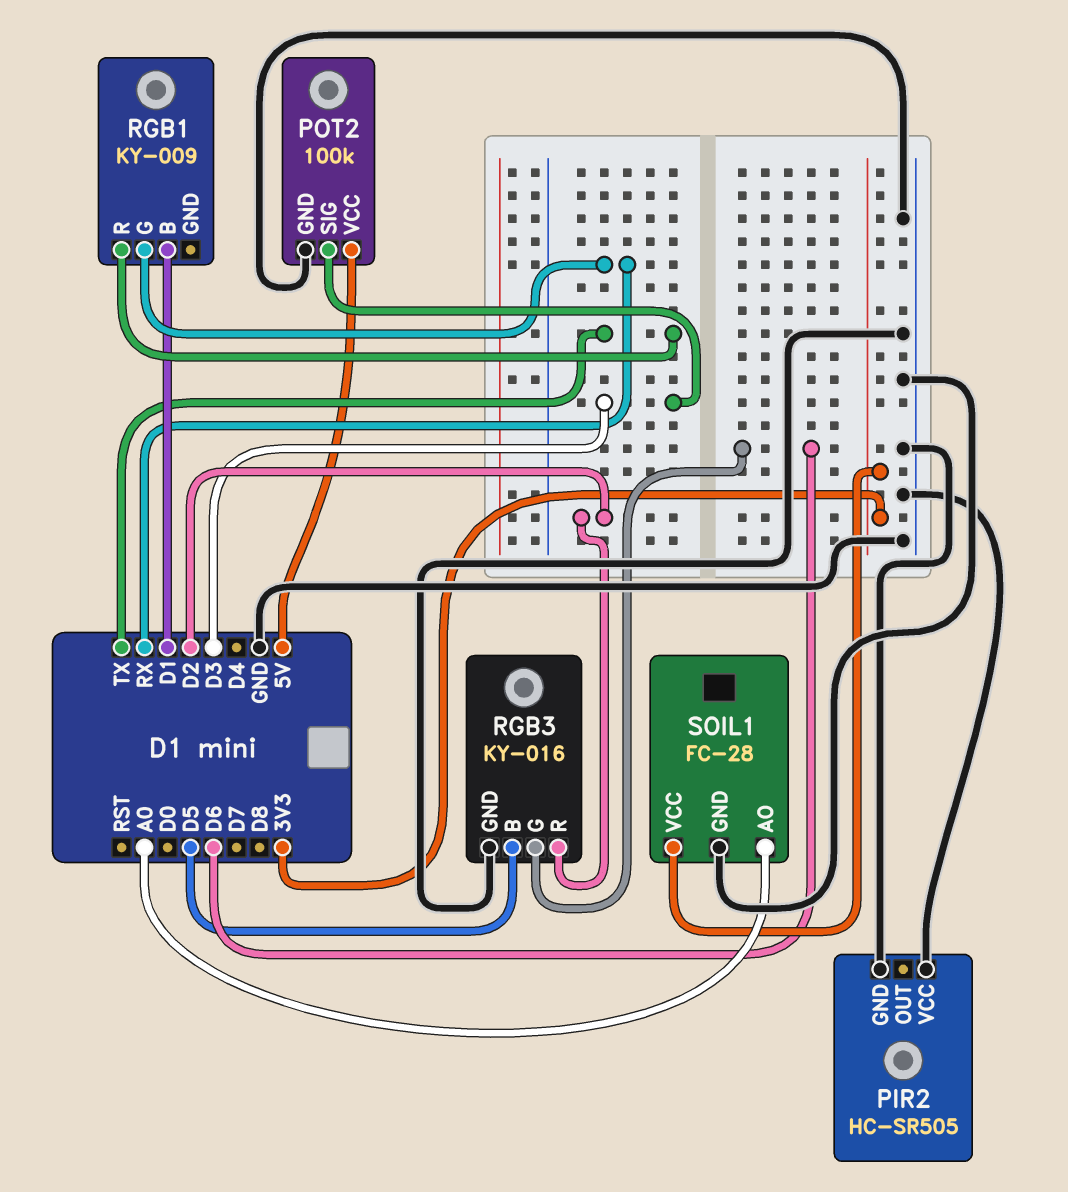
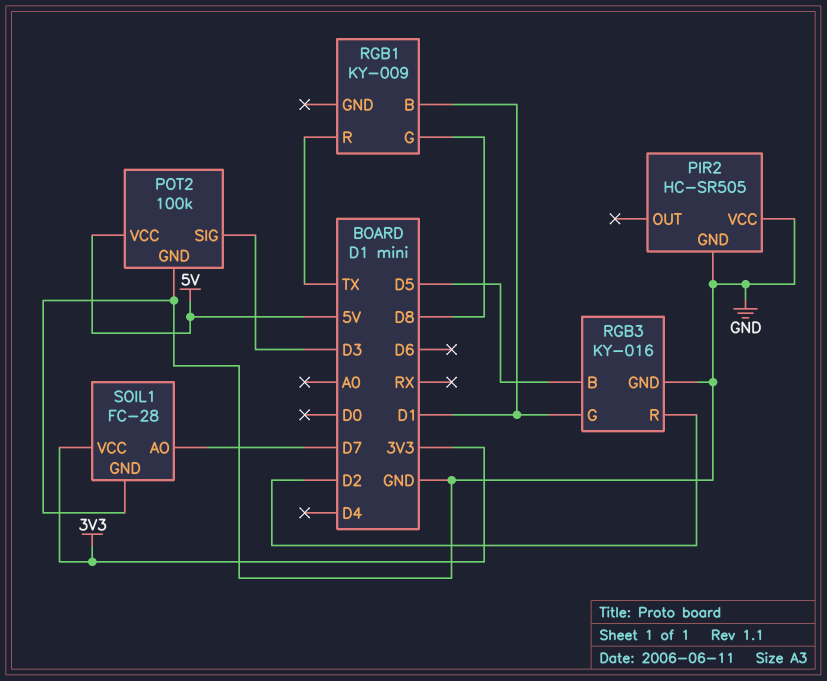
RGB1 pin G: RX -> D8
RGB3 pin G: D6 -> D1
SOIL1 pin AO: A0 -> D7

